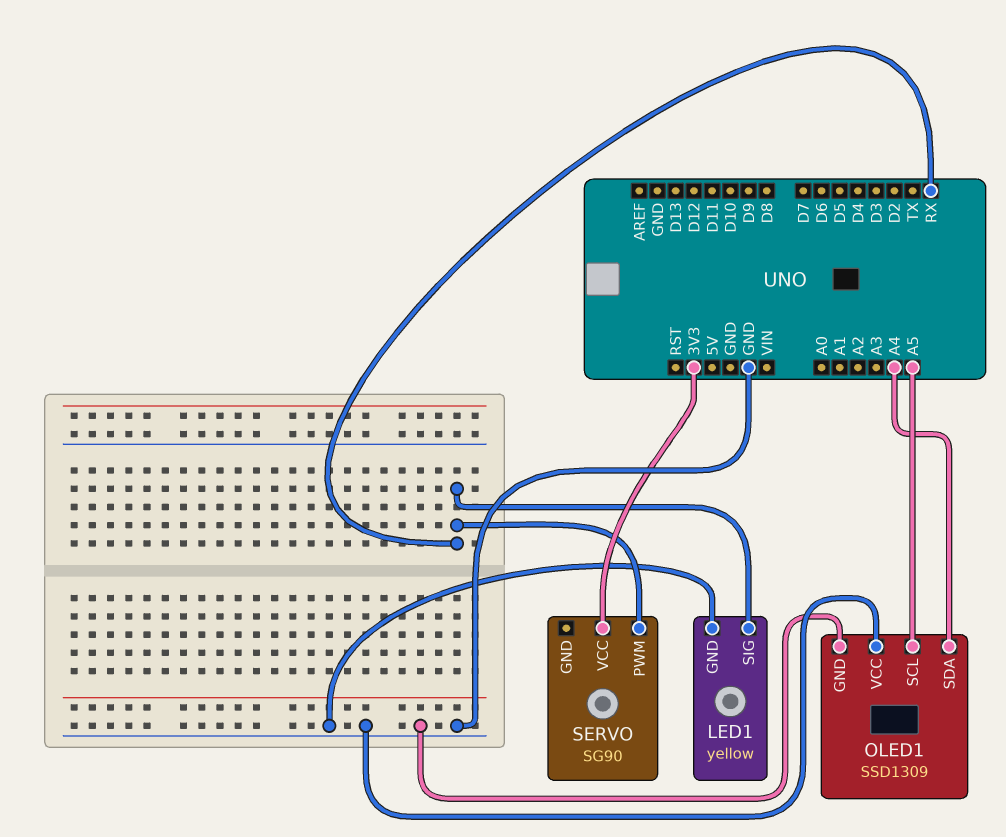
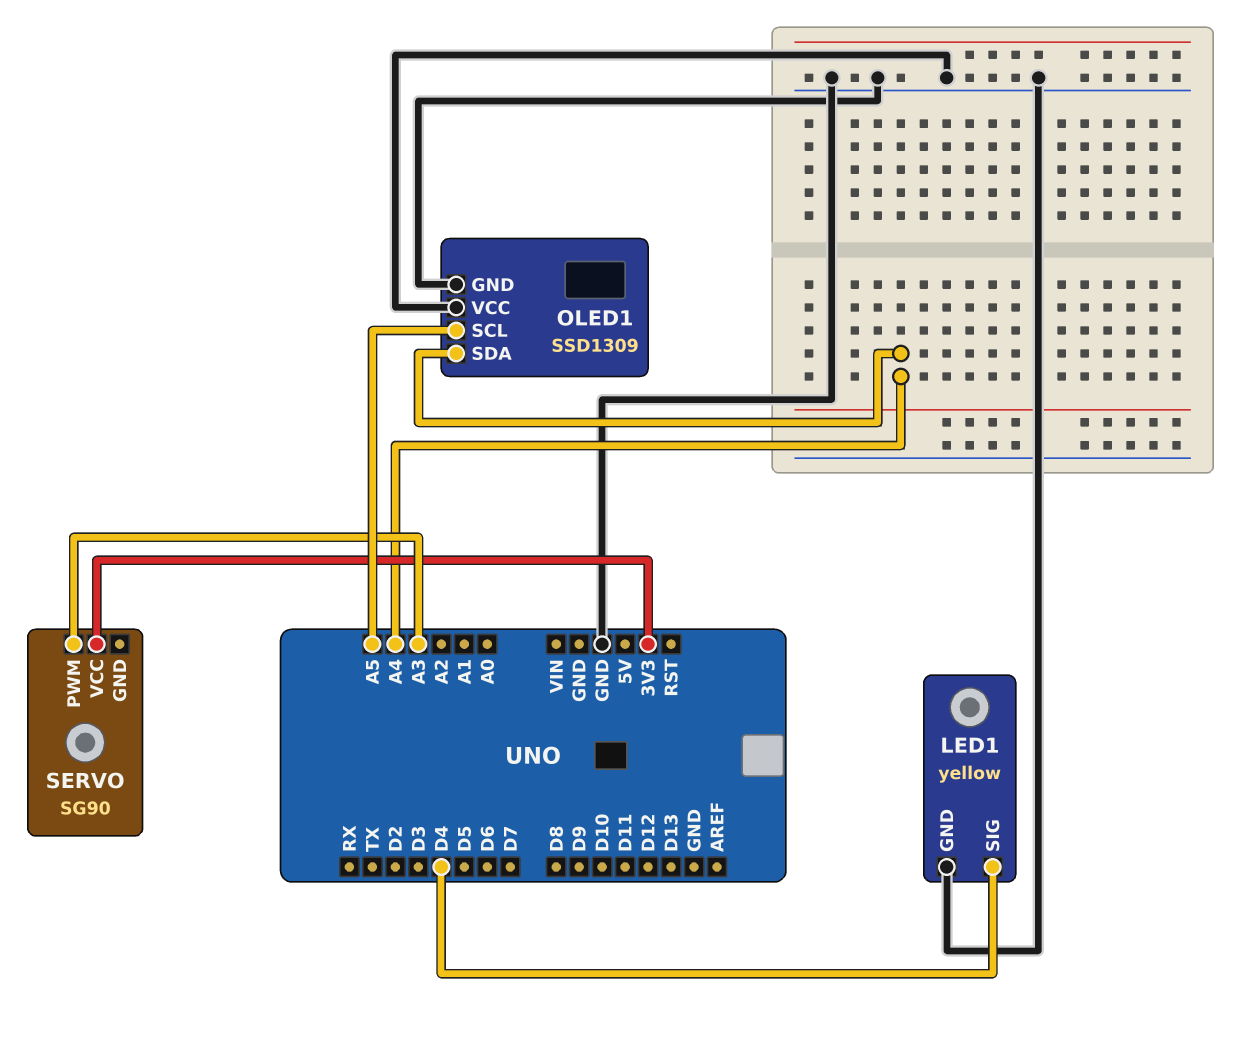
LED1 pin SIG: RX -> D4
SERVO pin PWM: RX -> A3

